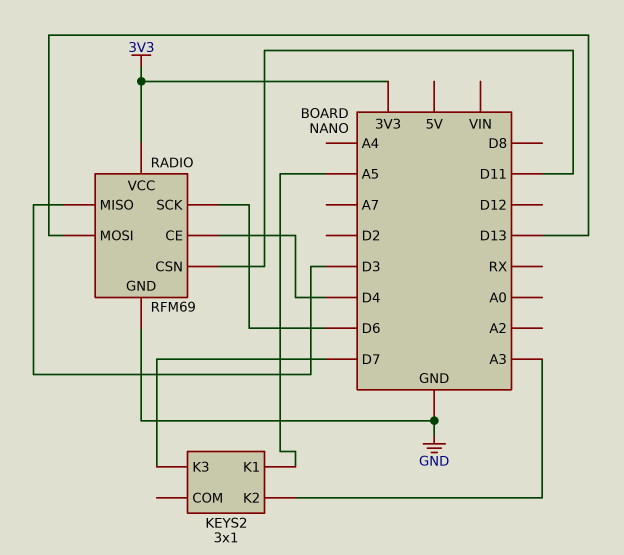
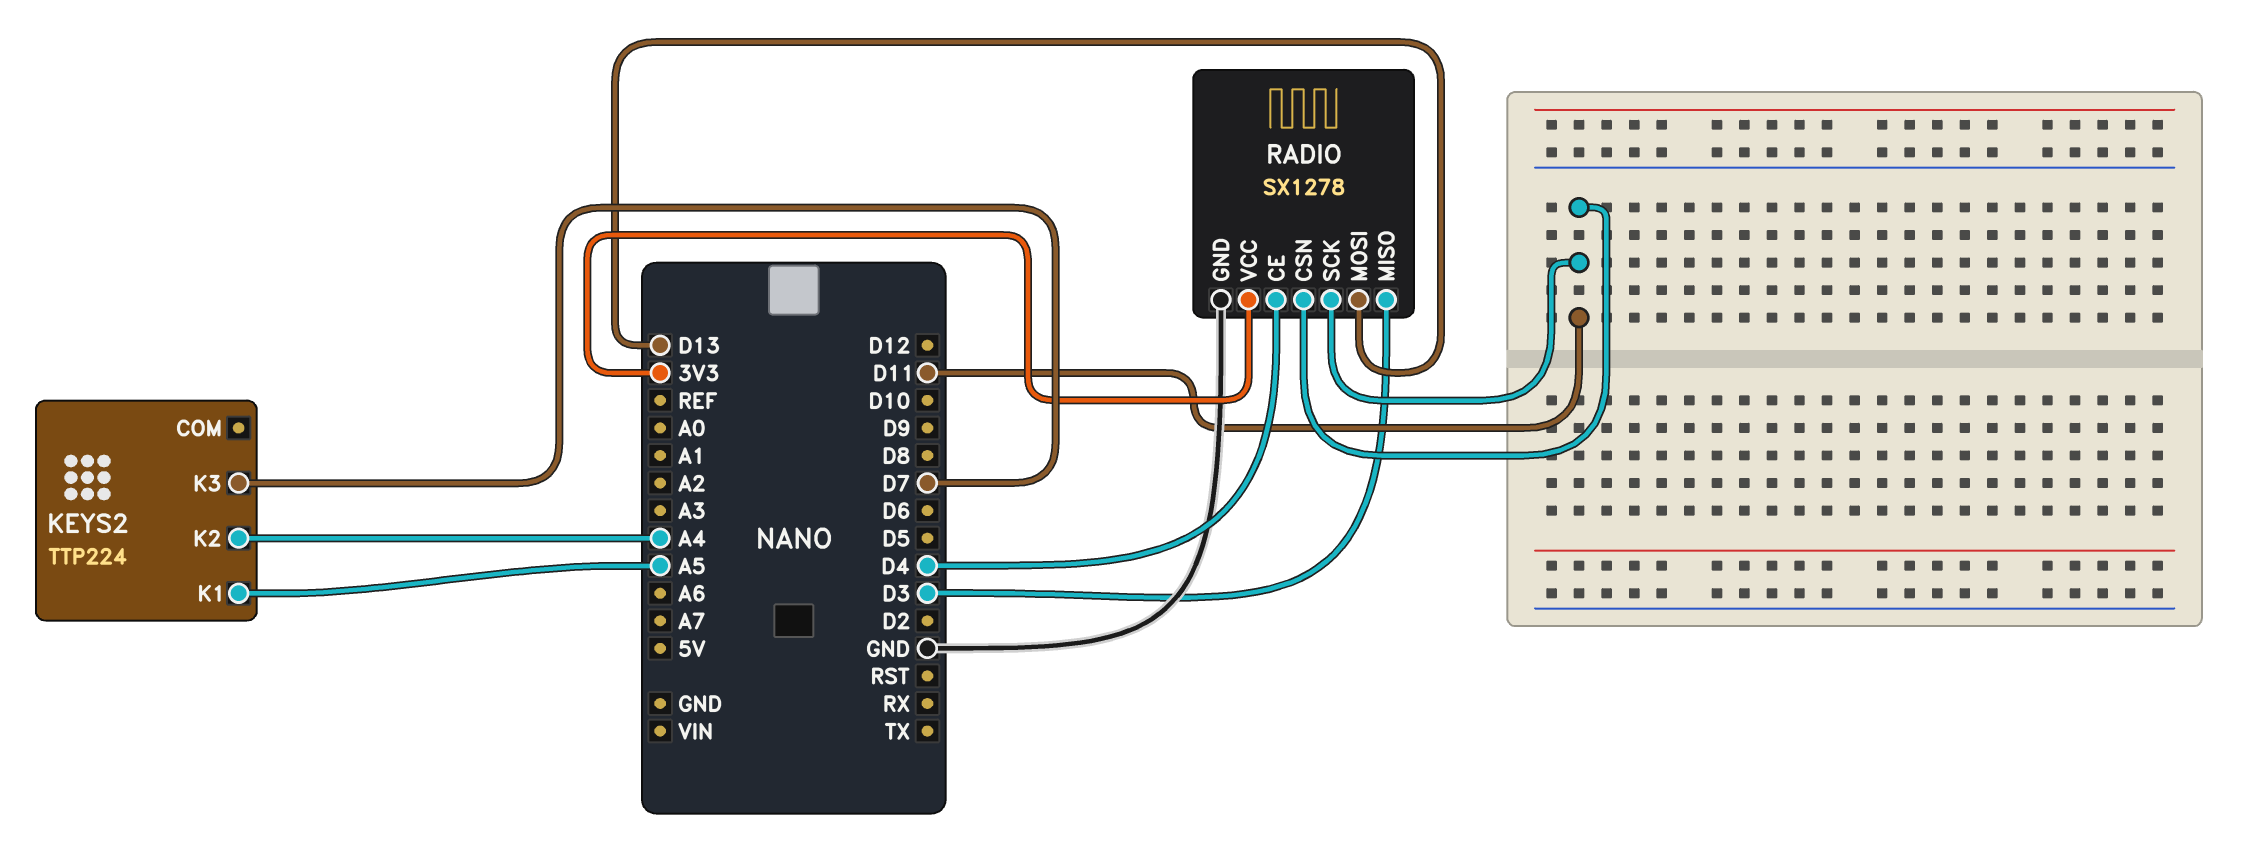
KEYS2: 3x1 -> TTP224
KEYS2 pin K2: A3 -> A4
RADIO: RFM69 -> SX1278
RADIO pin SCK: D6 -> D11

